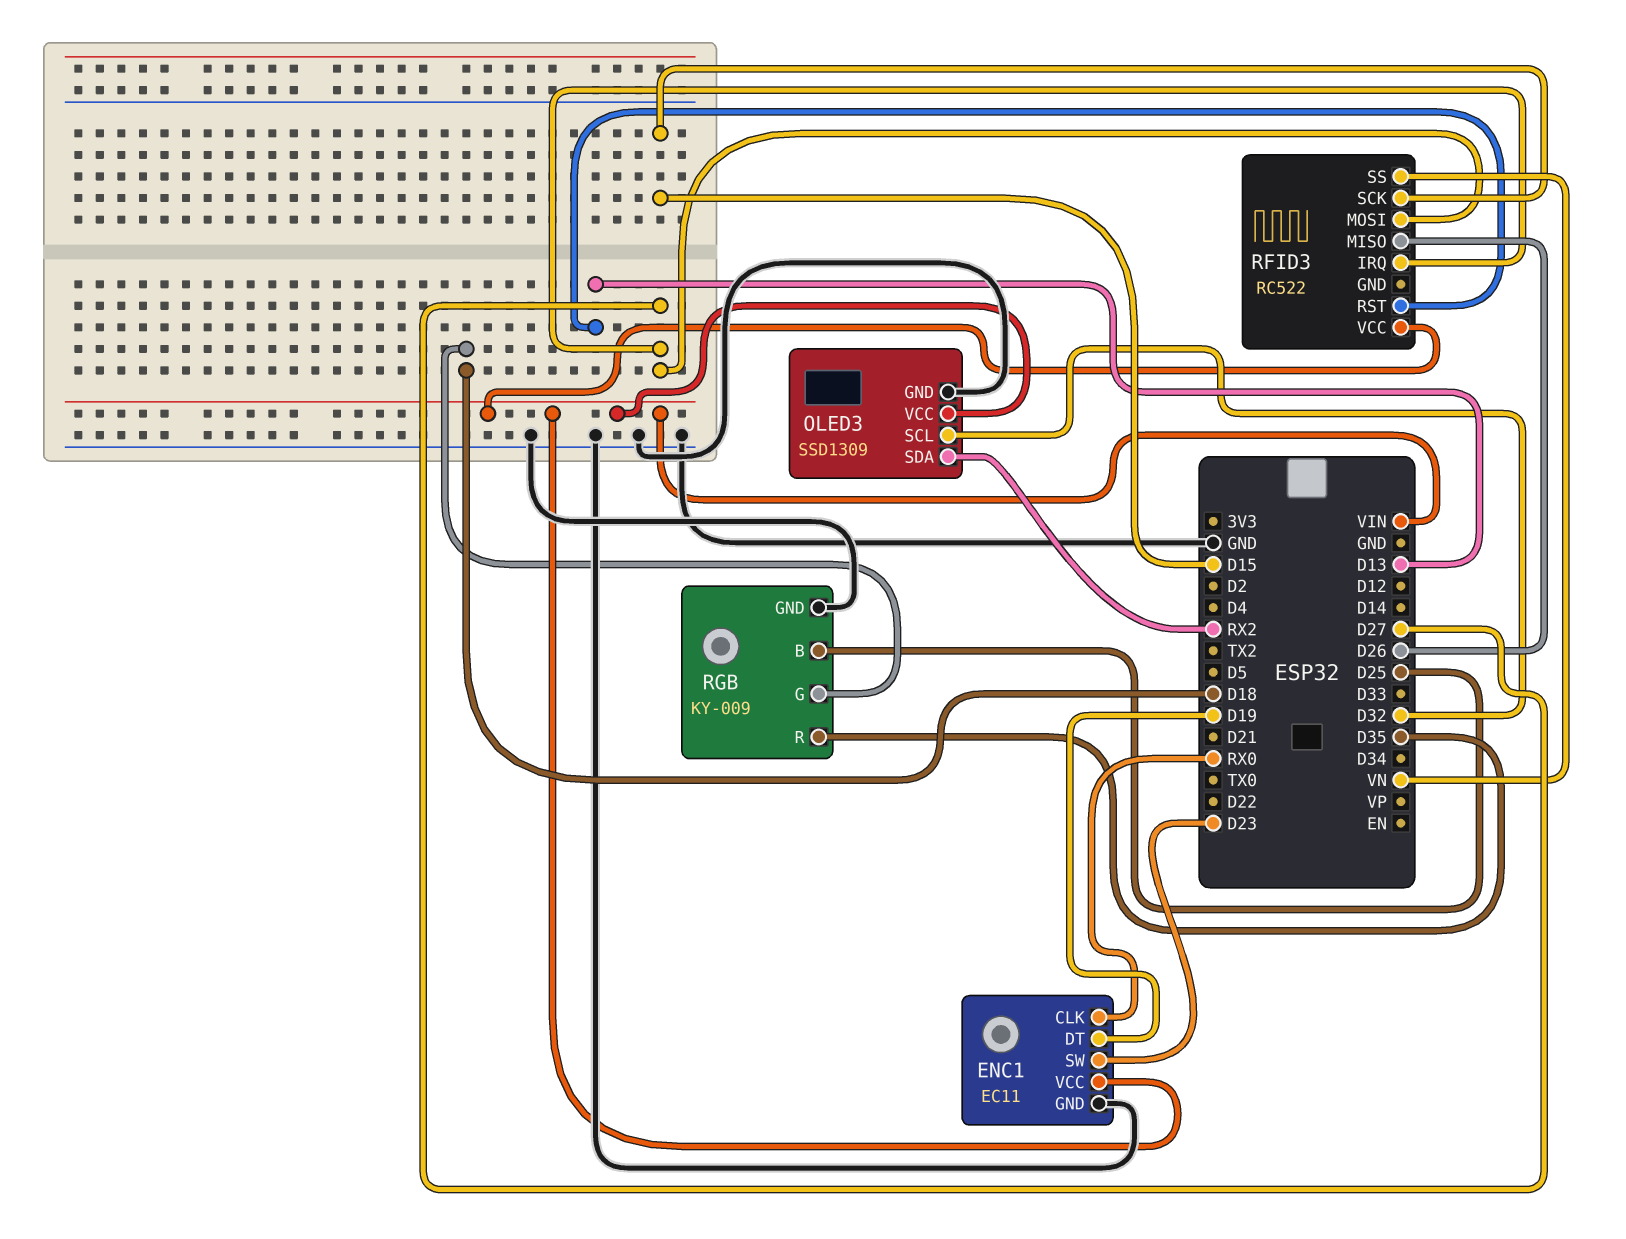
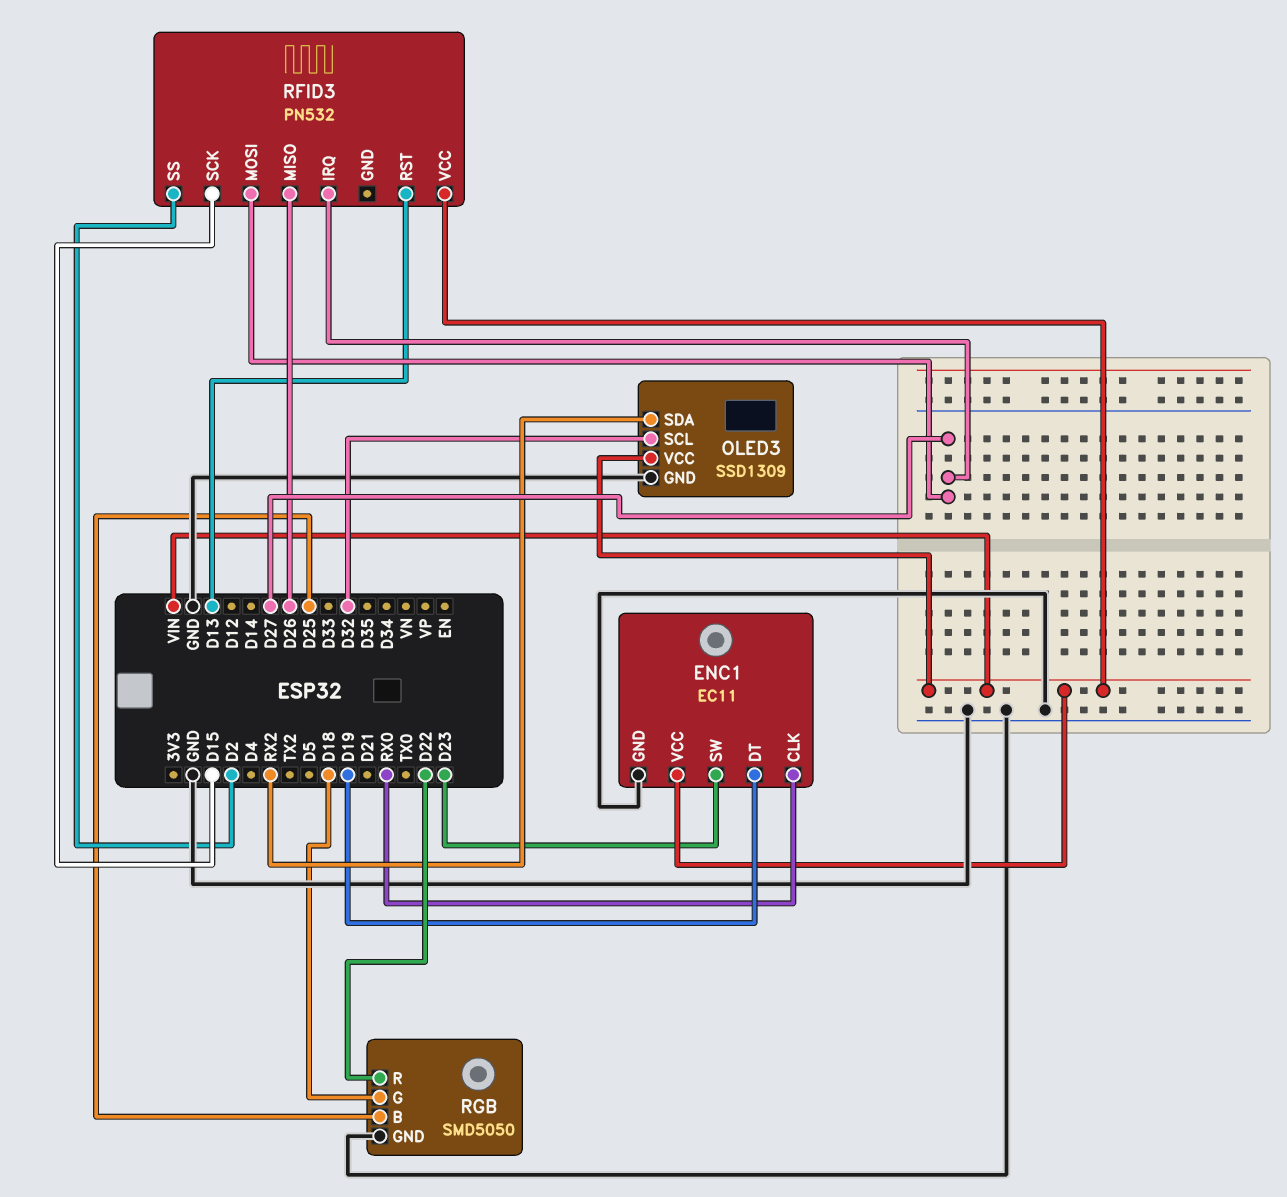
RFID3: RC522 -> PN532
RFID3 pin SS: VN -> D2
RGB: KY-009 -> SMD5050
RGB pin R: D35 -> D22

